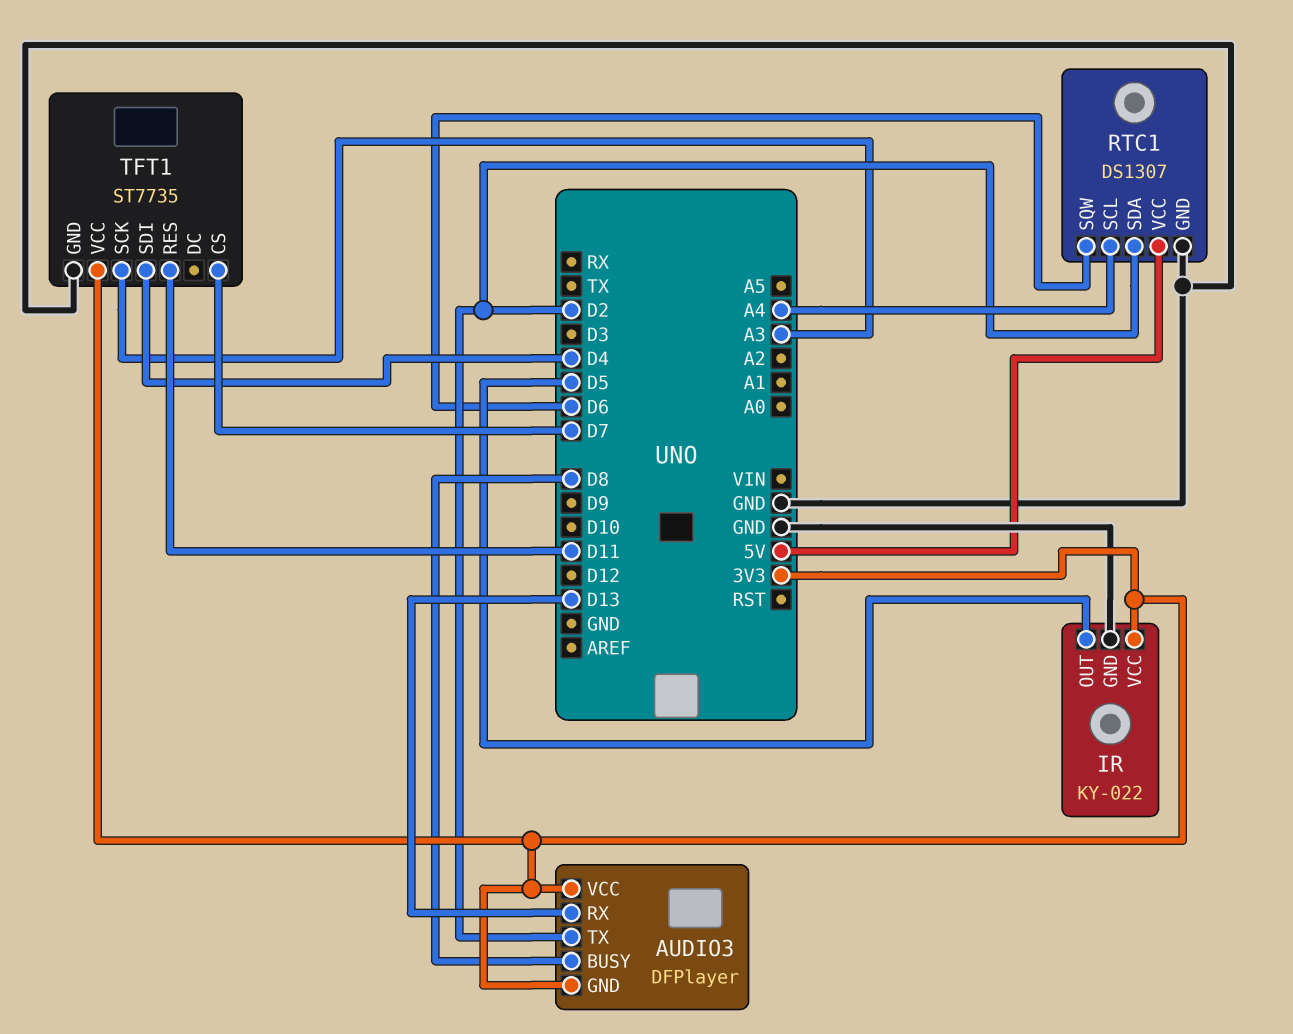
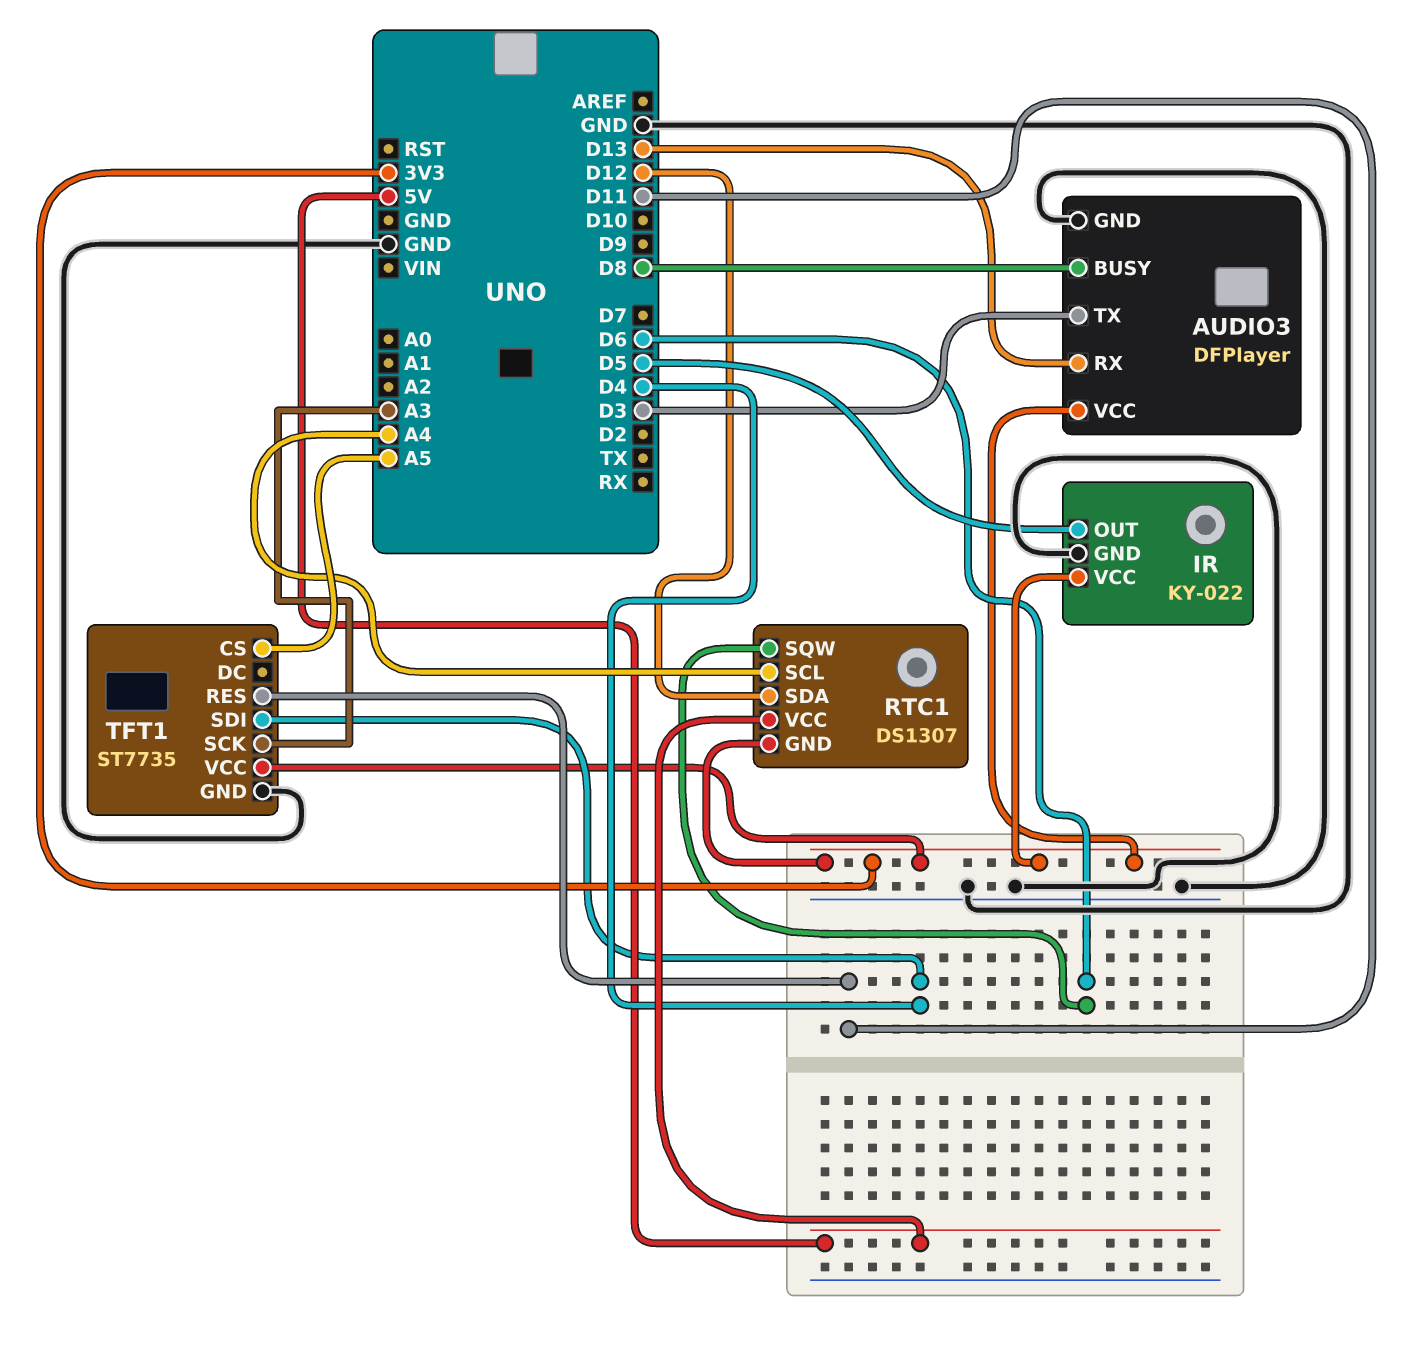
AUDIO3 pin GND: 3V3 -> GND
AUDIO3 pin TX: D2 -> D3
RTC1 pin GND: GND -> 3V3
RTC1 pin SDA: D2 -> D12
TFT1 pin CS: D7 -> A5

